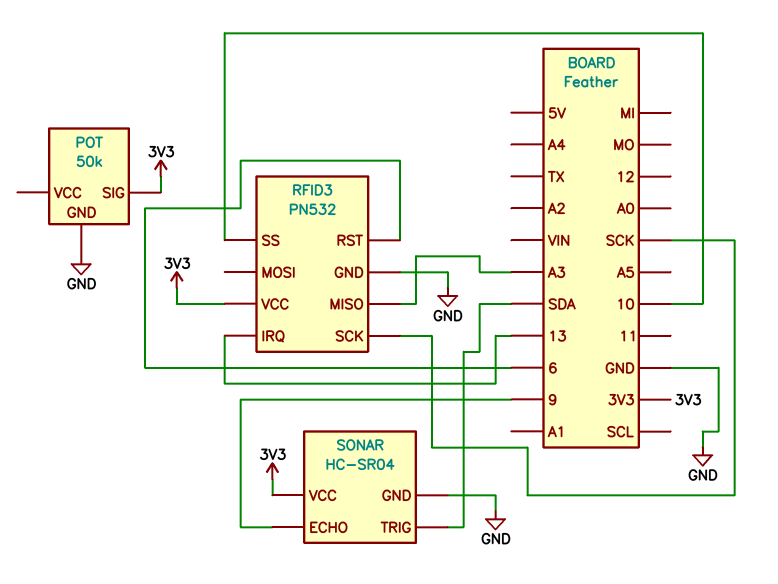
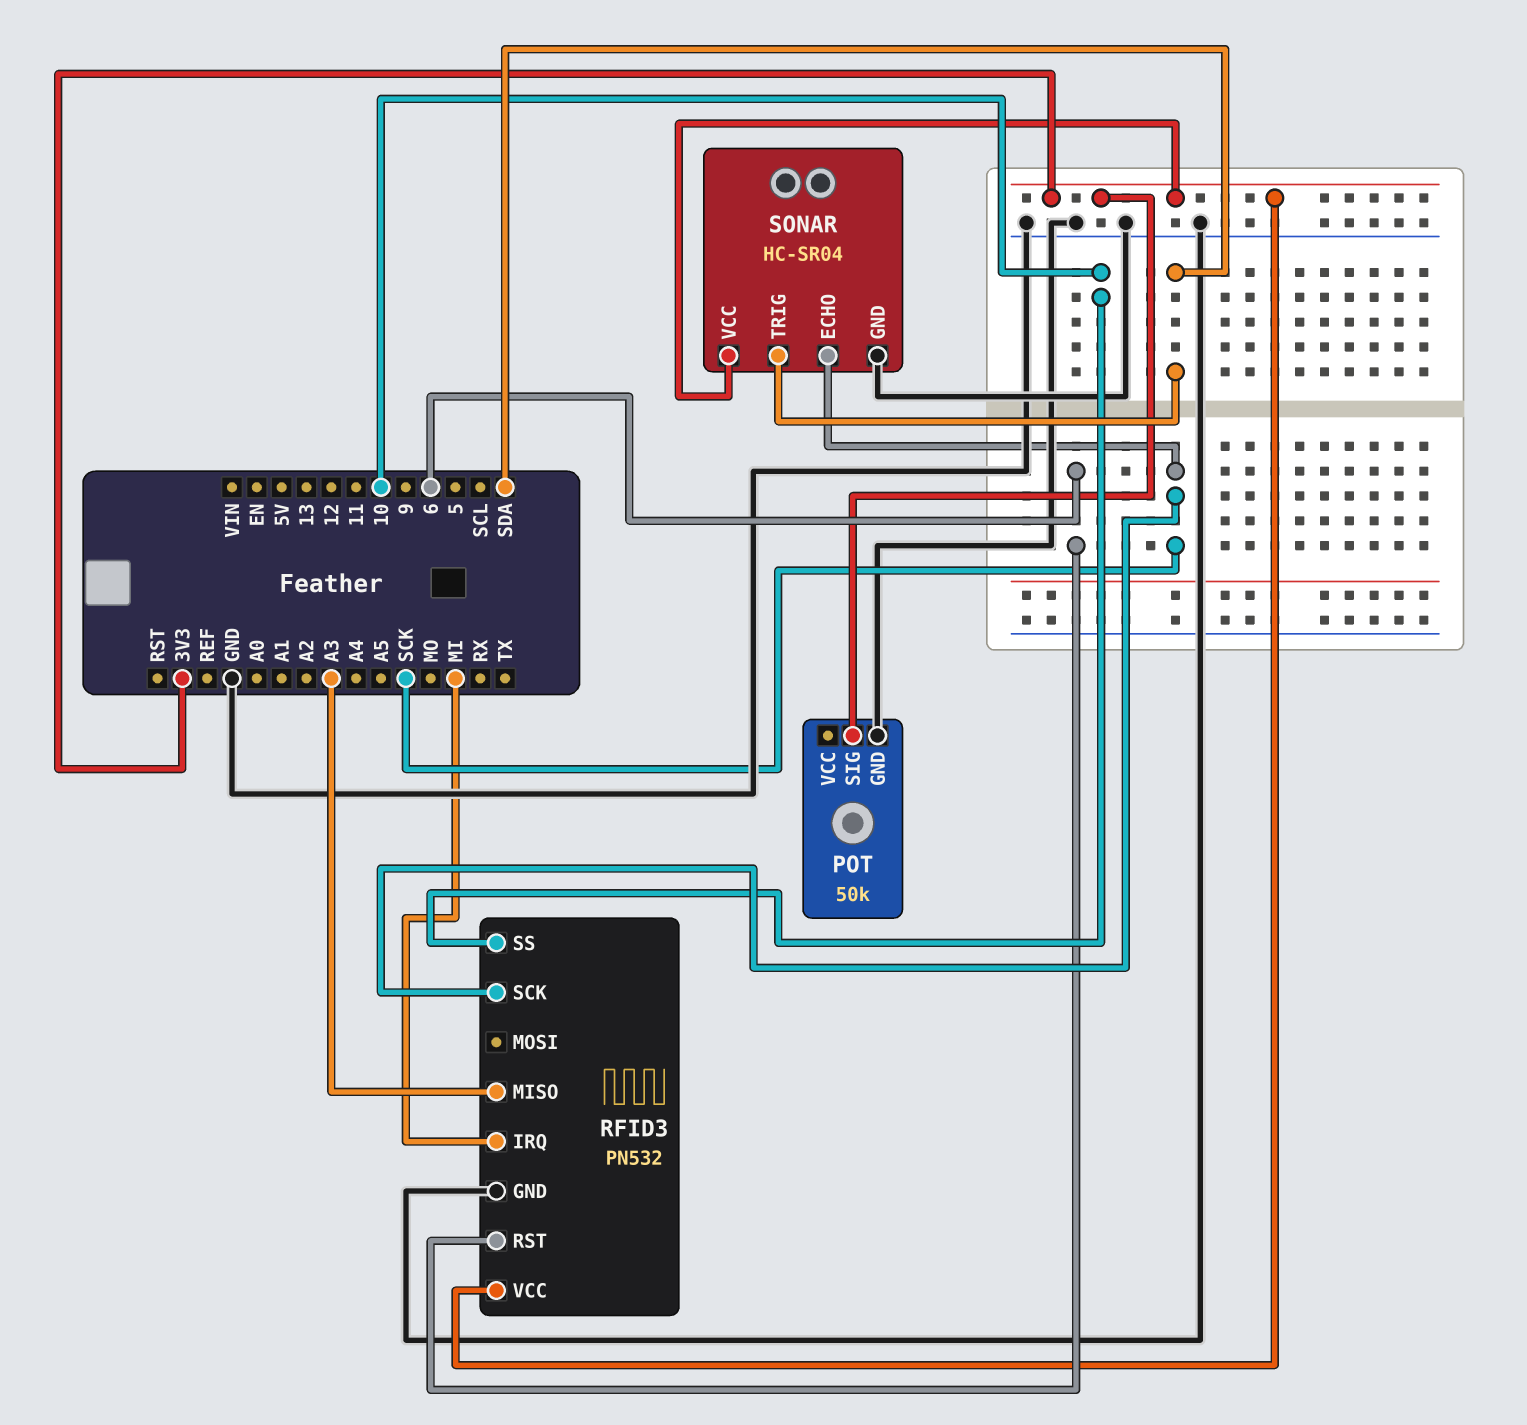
RFID3 pin IRQ: 13 -> MI
SONAR pin ECHO: 9 -> SCK

